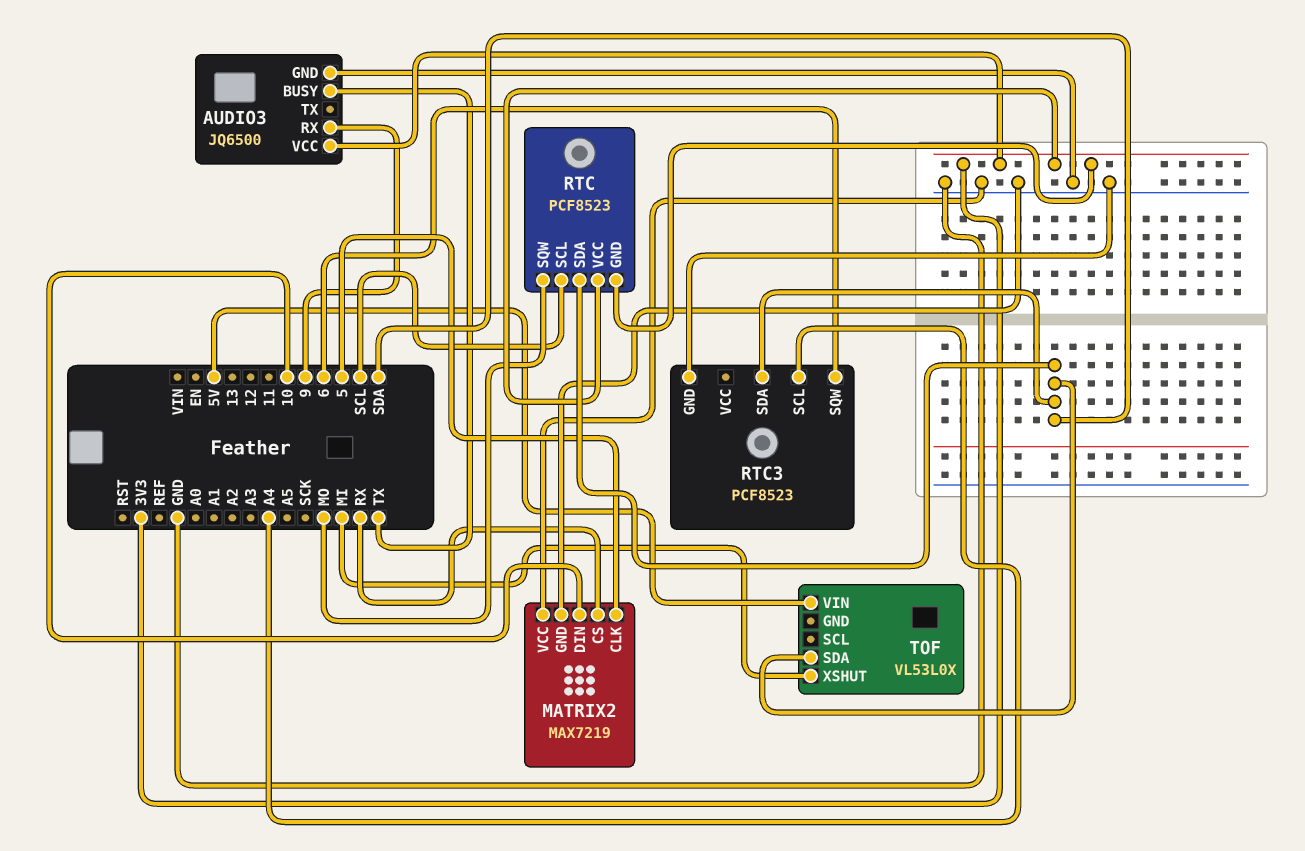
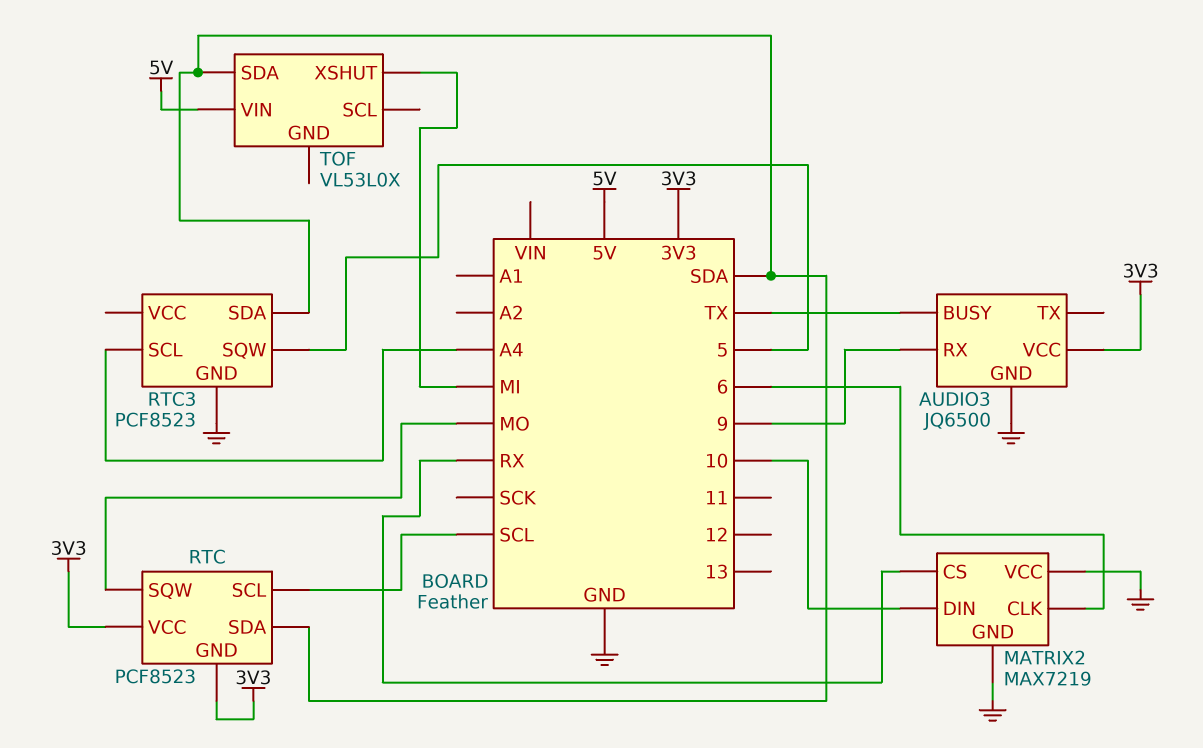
MATRIX2 pin CLK: 5 -> 6
RTC3 pin SQW: 6 -> 5

